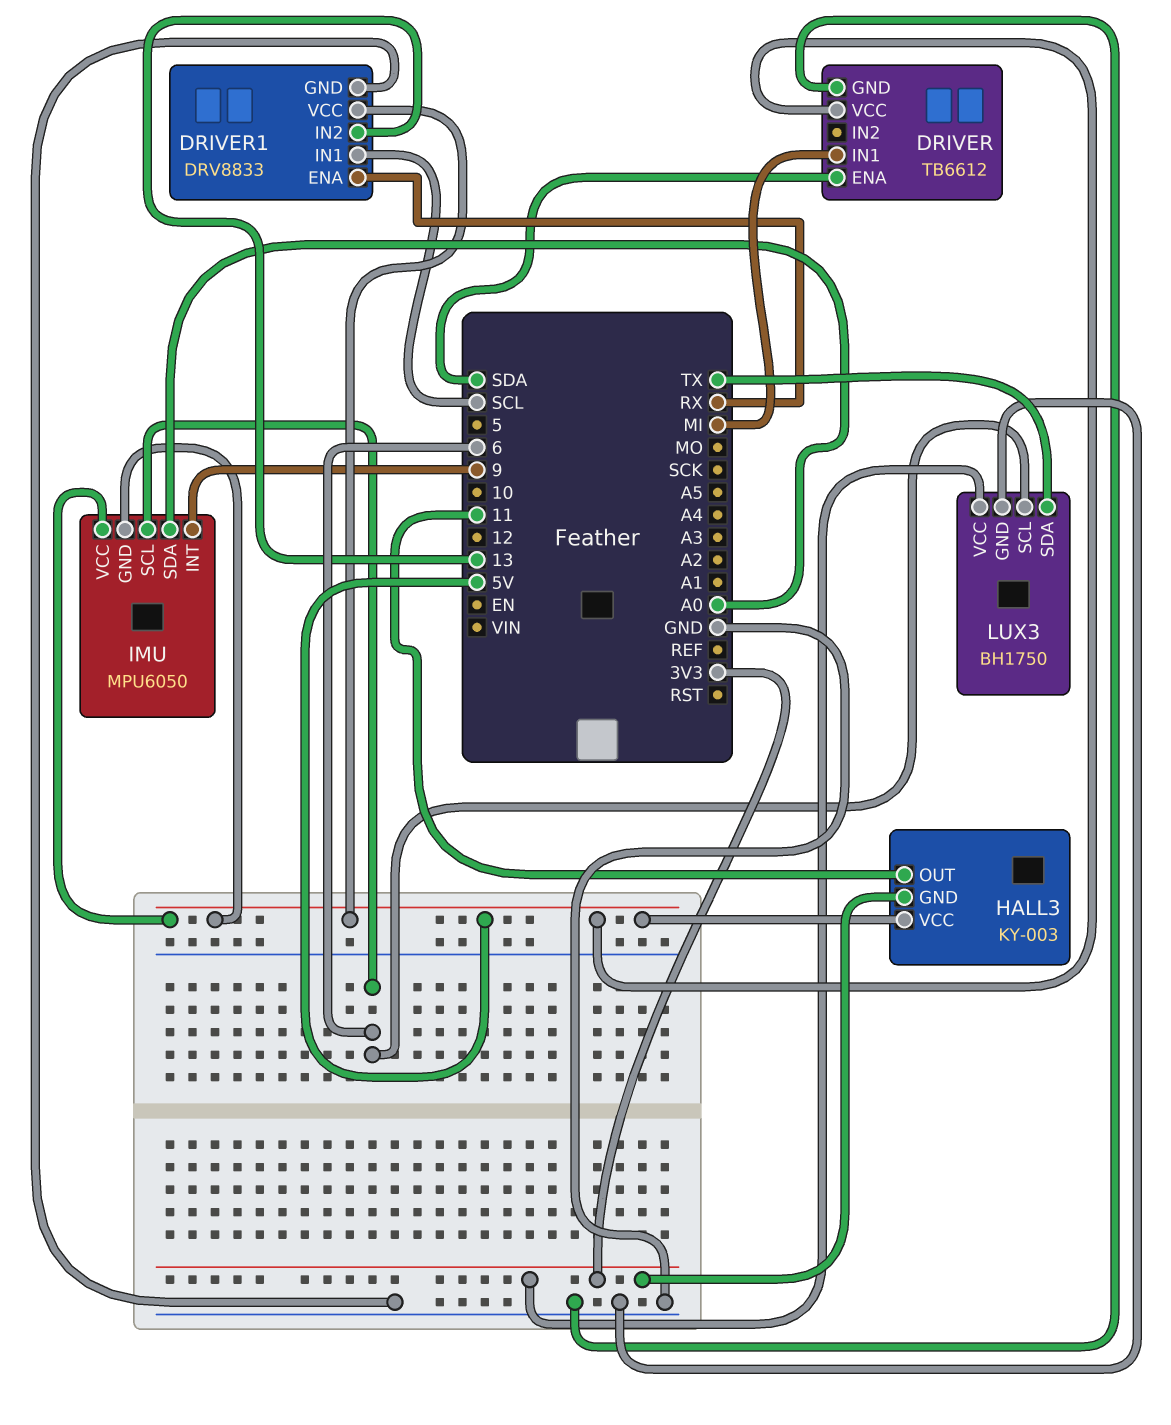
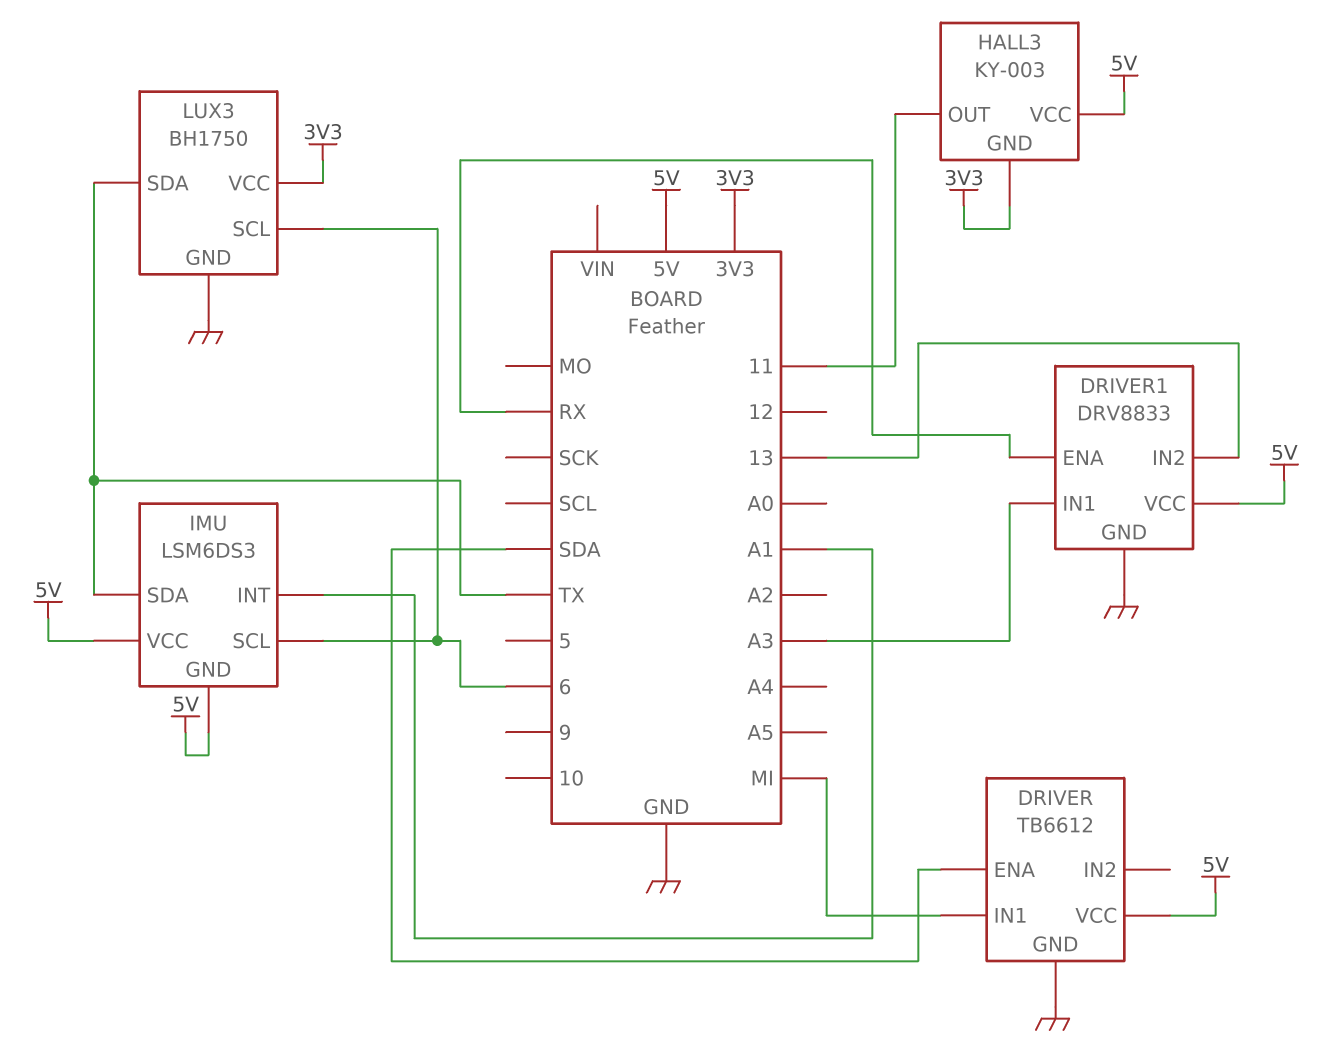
DRIVER1 pin IN1: SCL -> A3
IMU: MPU6050 -> LSM6DS3
IMU pin INT: 9 -> A1
IMU pin SDA: A0 -> TX

